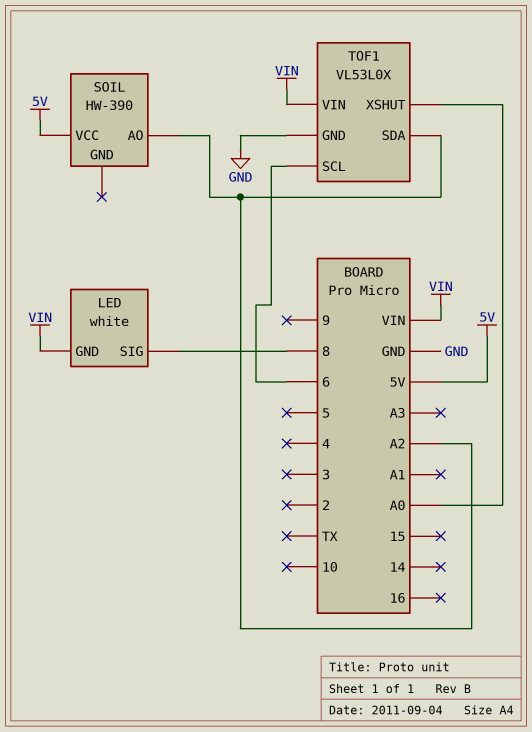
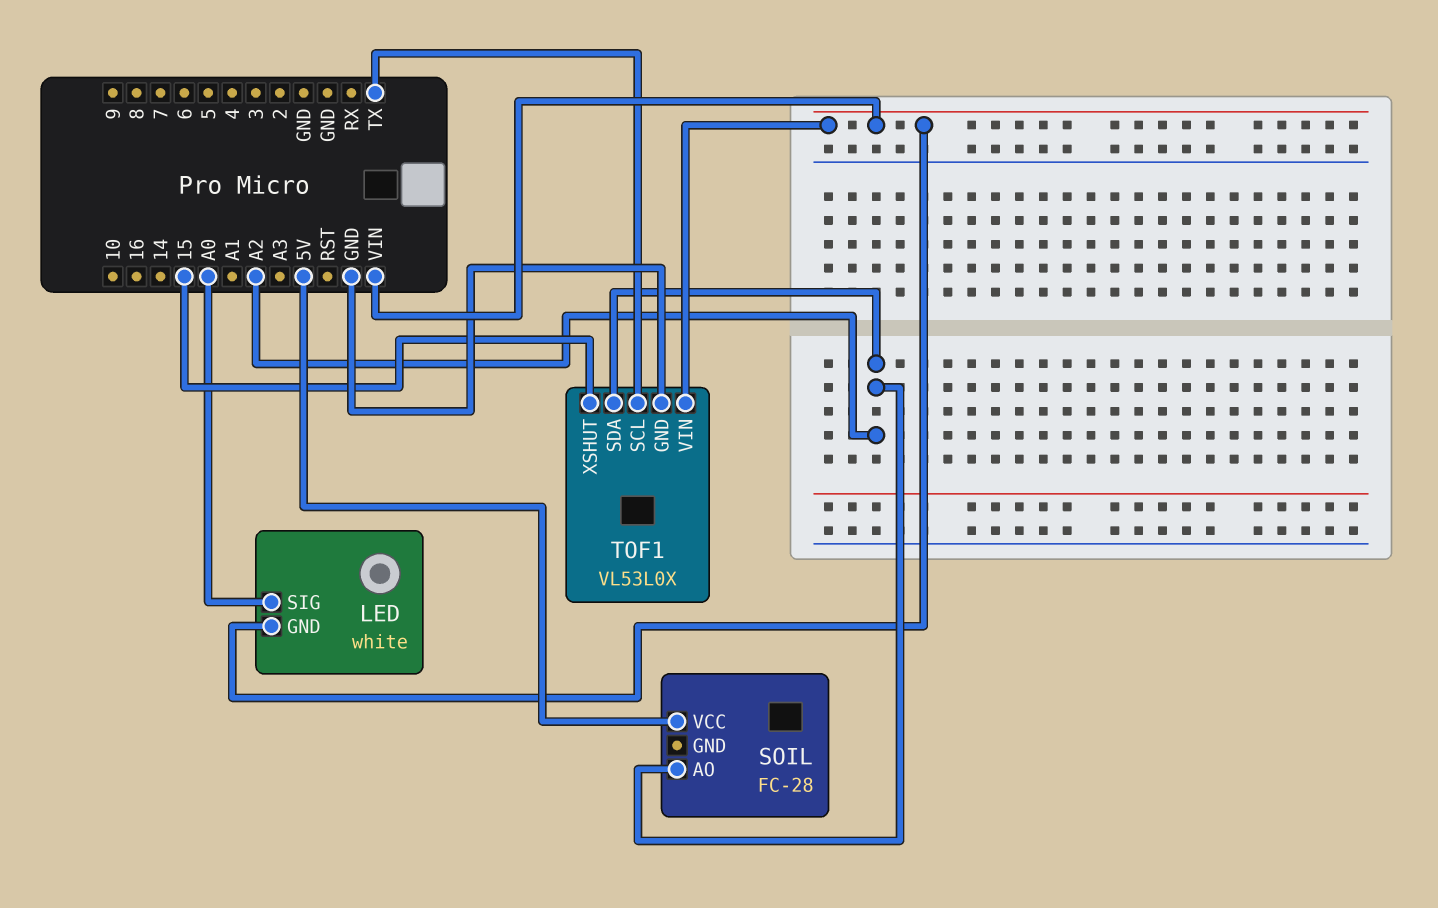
LED pin SIG: 8 -> A0
SOIL: HW-390 -> FC-28
TOF1 pin SCL: 6 -> TX
TOF1 pin XSHUT: A0 -> 15

